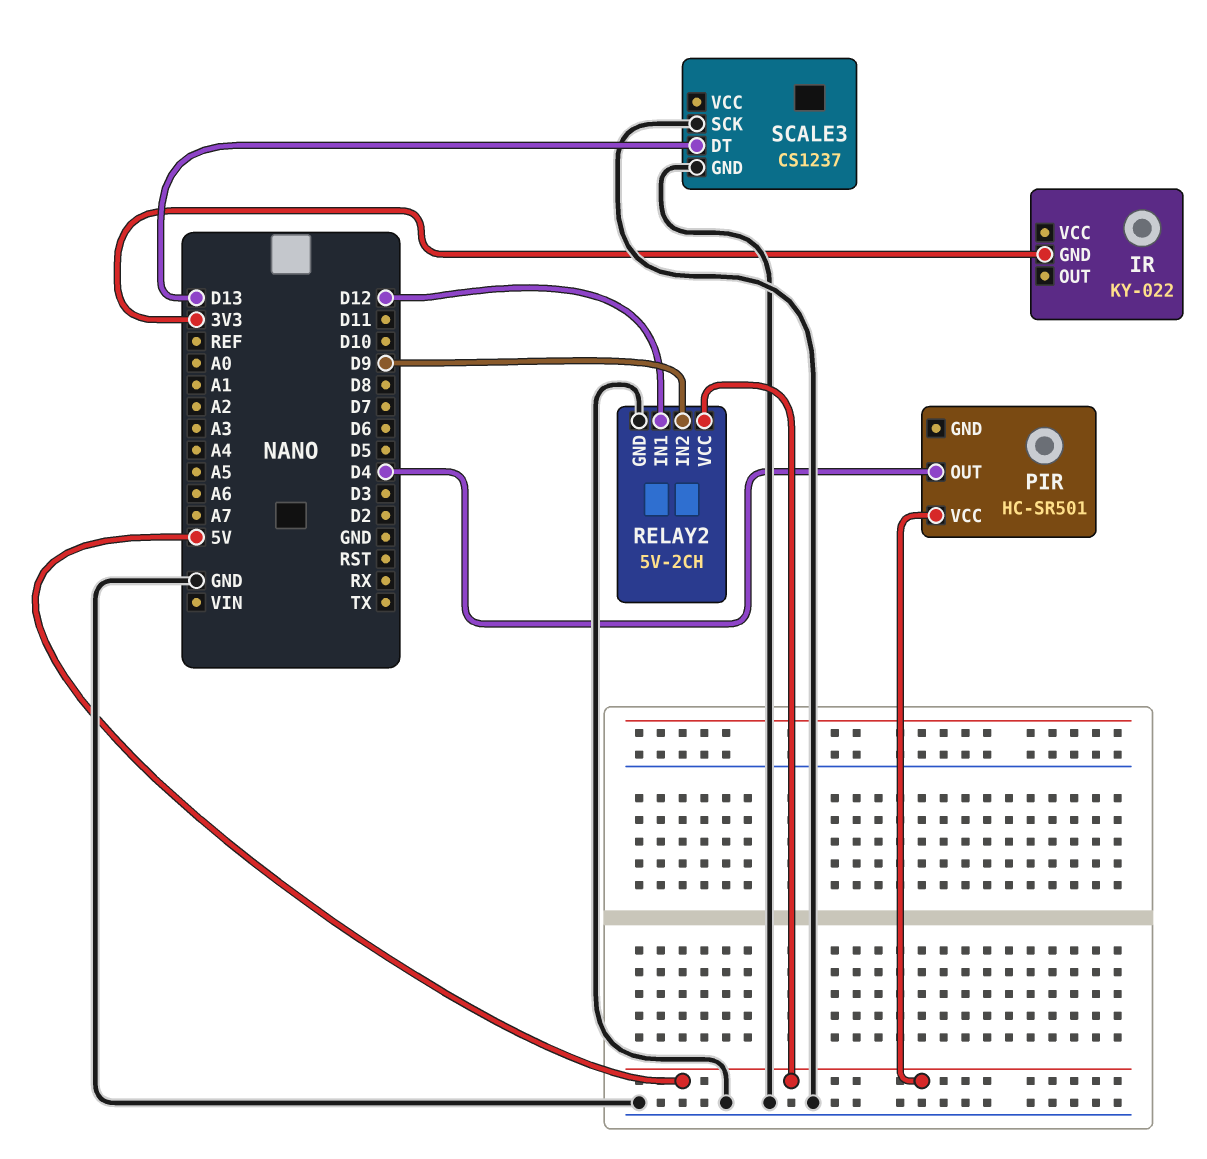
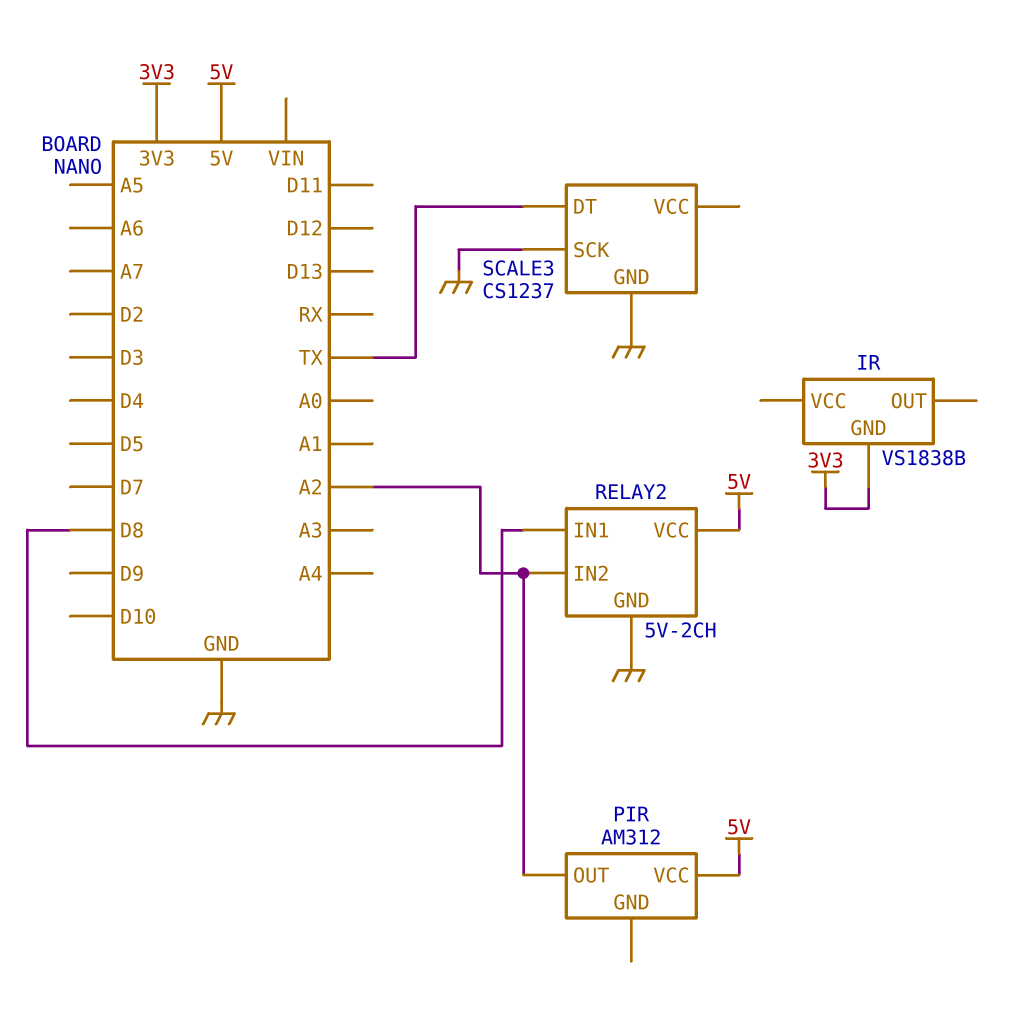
IR: KY-022 -> VS1838B
PIR: HC-SR501 -> AM312
PIR pin OUT: D4 -> A2
RELAY2 pin IN1: D12 -> D8
RELAY2 pin IN2: D9 -> A2
SCALE3 pin DT: D13 -> TX

